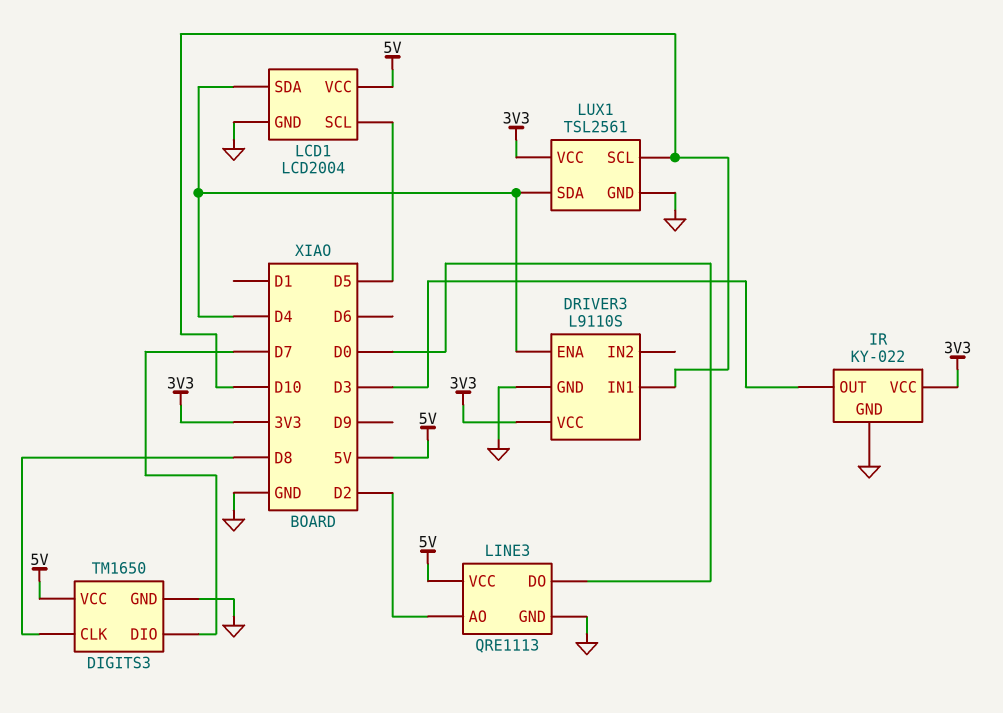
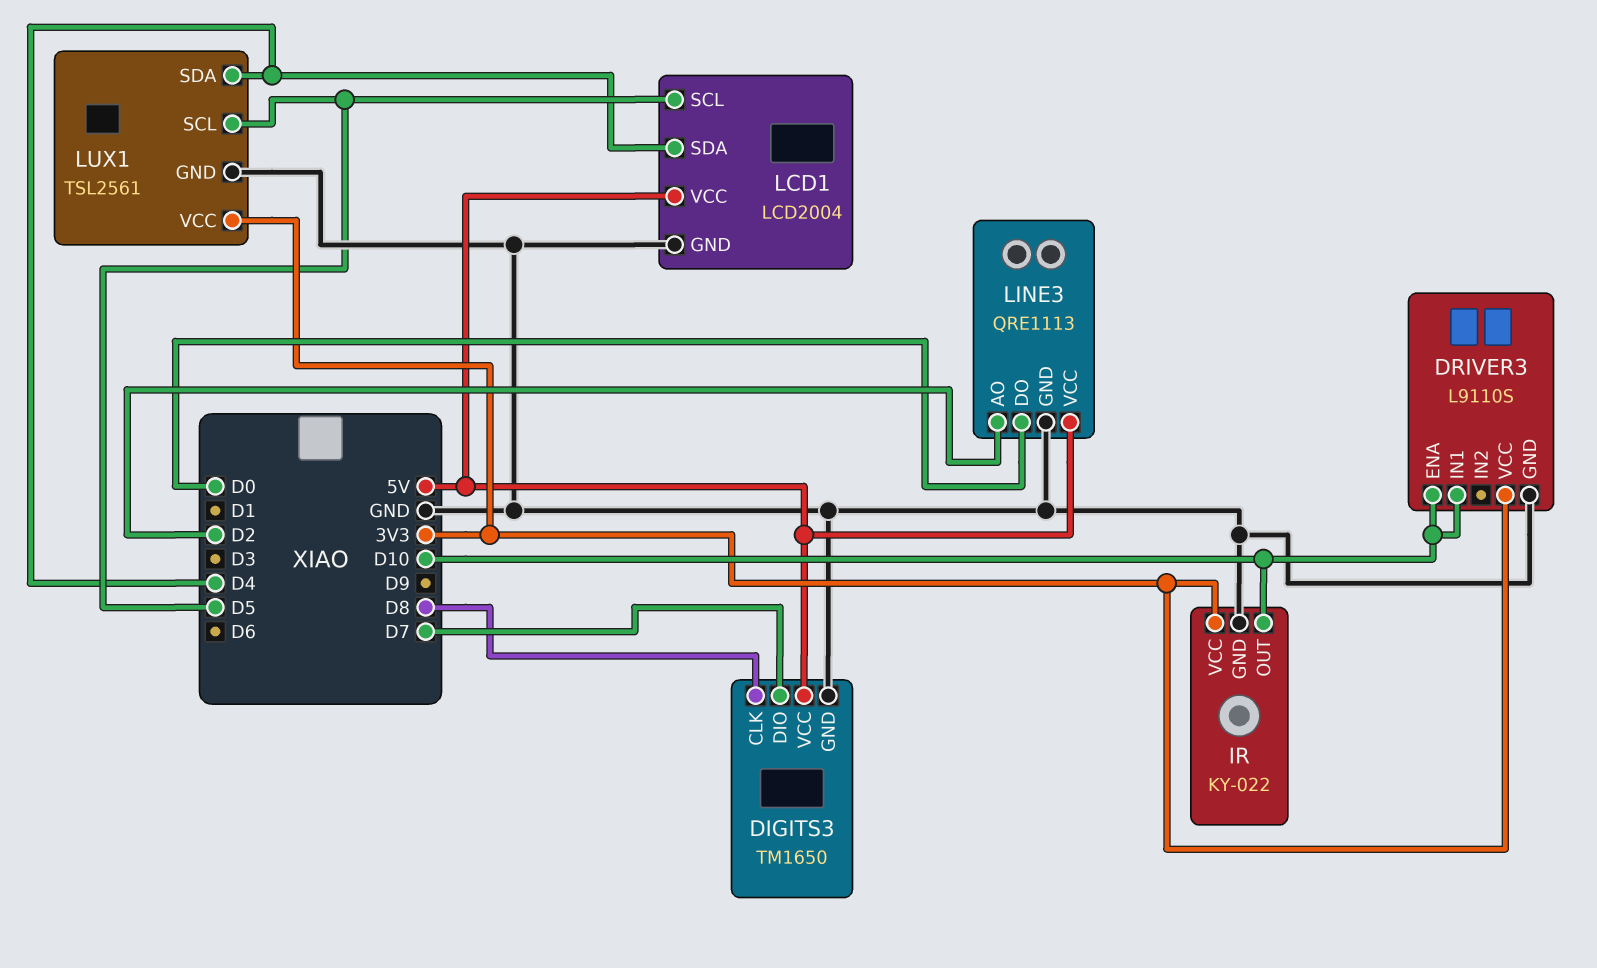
DRIVER3 pin ENA: D4 -> D10
IR pin OUT: D3 -> D10
LUX1 pin SCL: D10 -> D5

